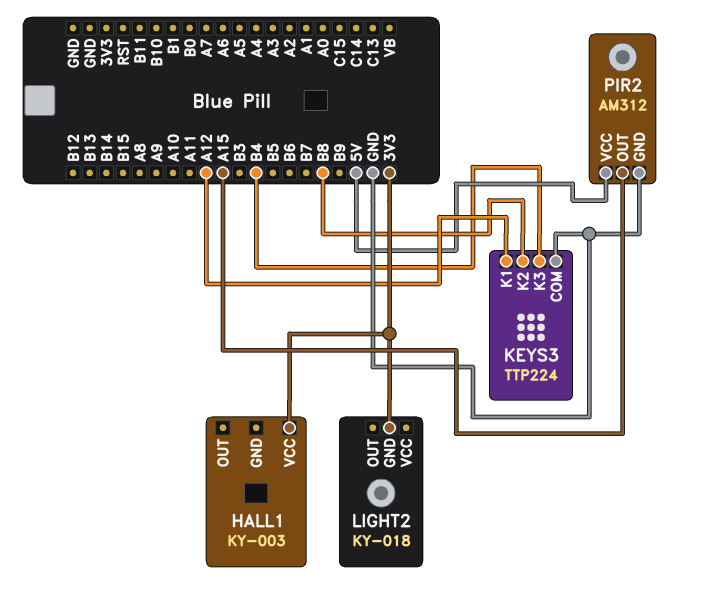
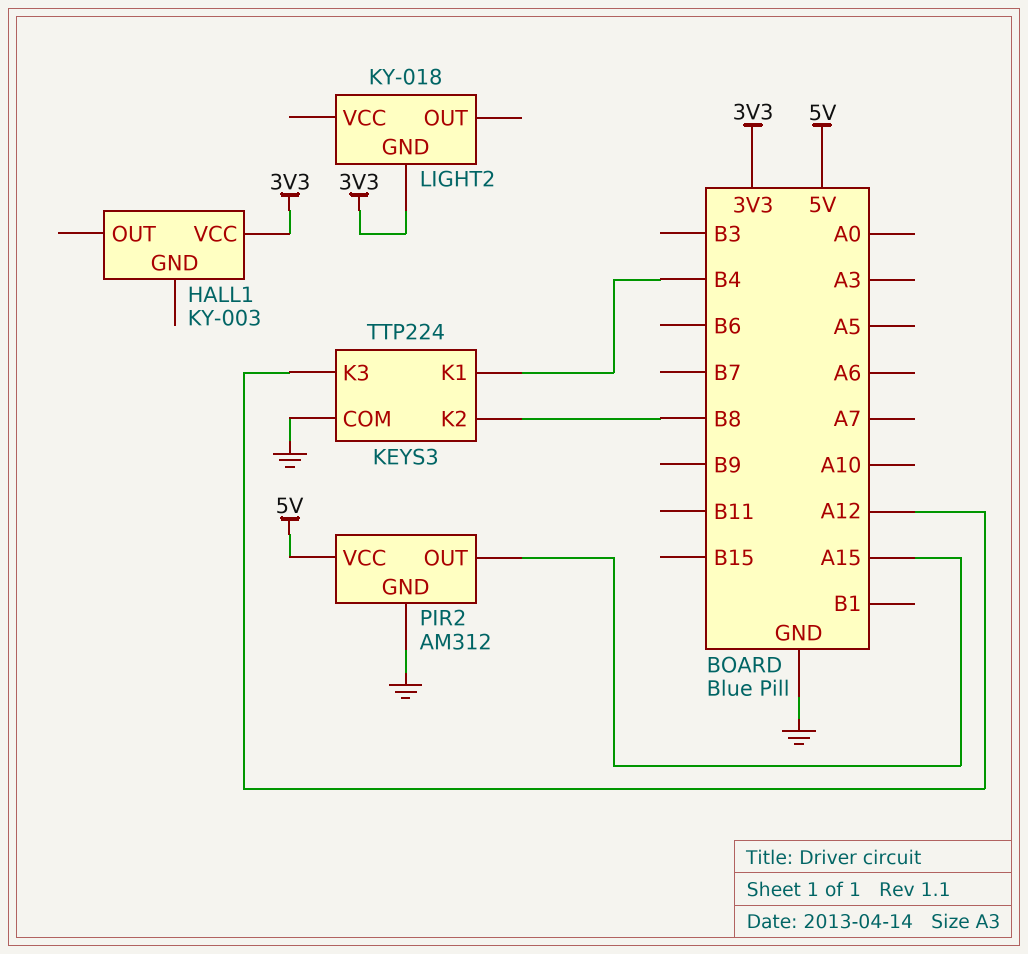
KEYS3 pin K1: A12 -> B4
KEYS3 pin K3: B4 -> A12

